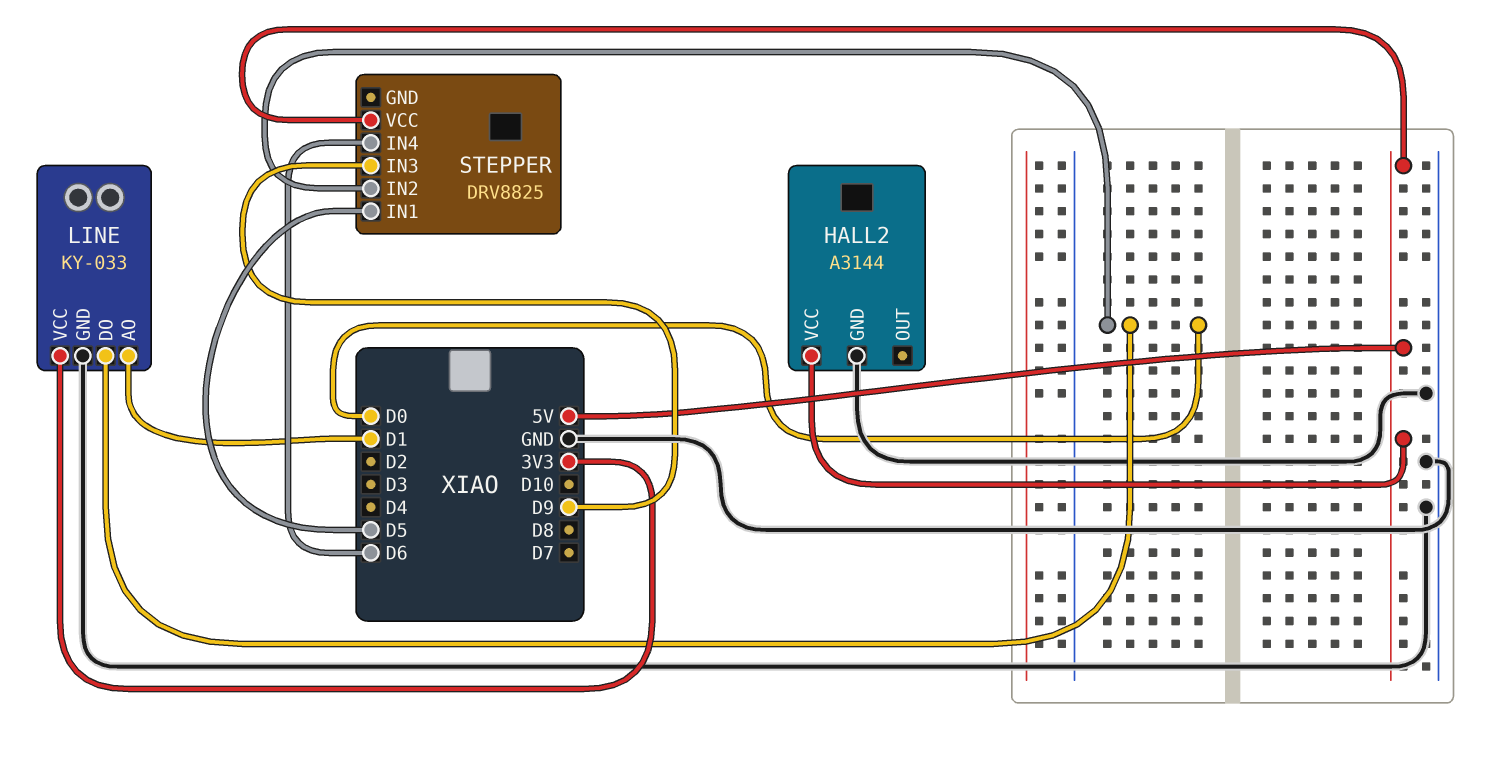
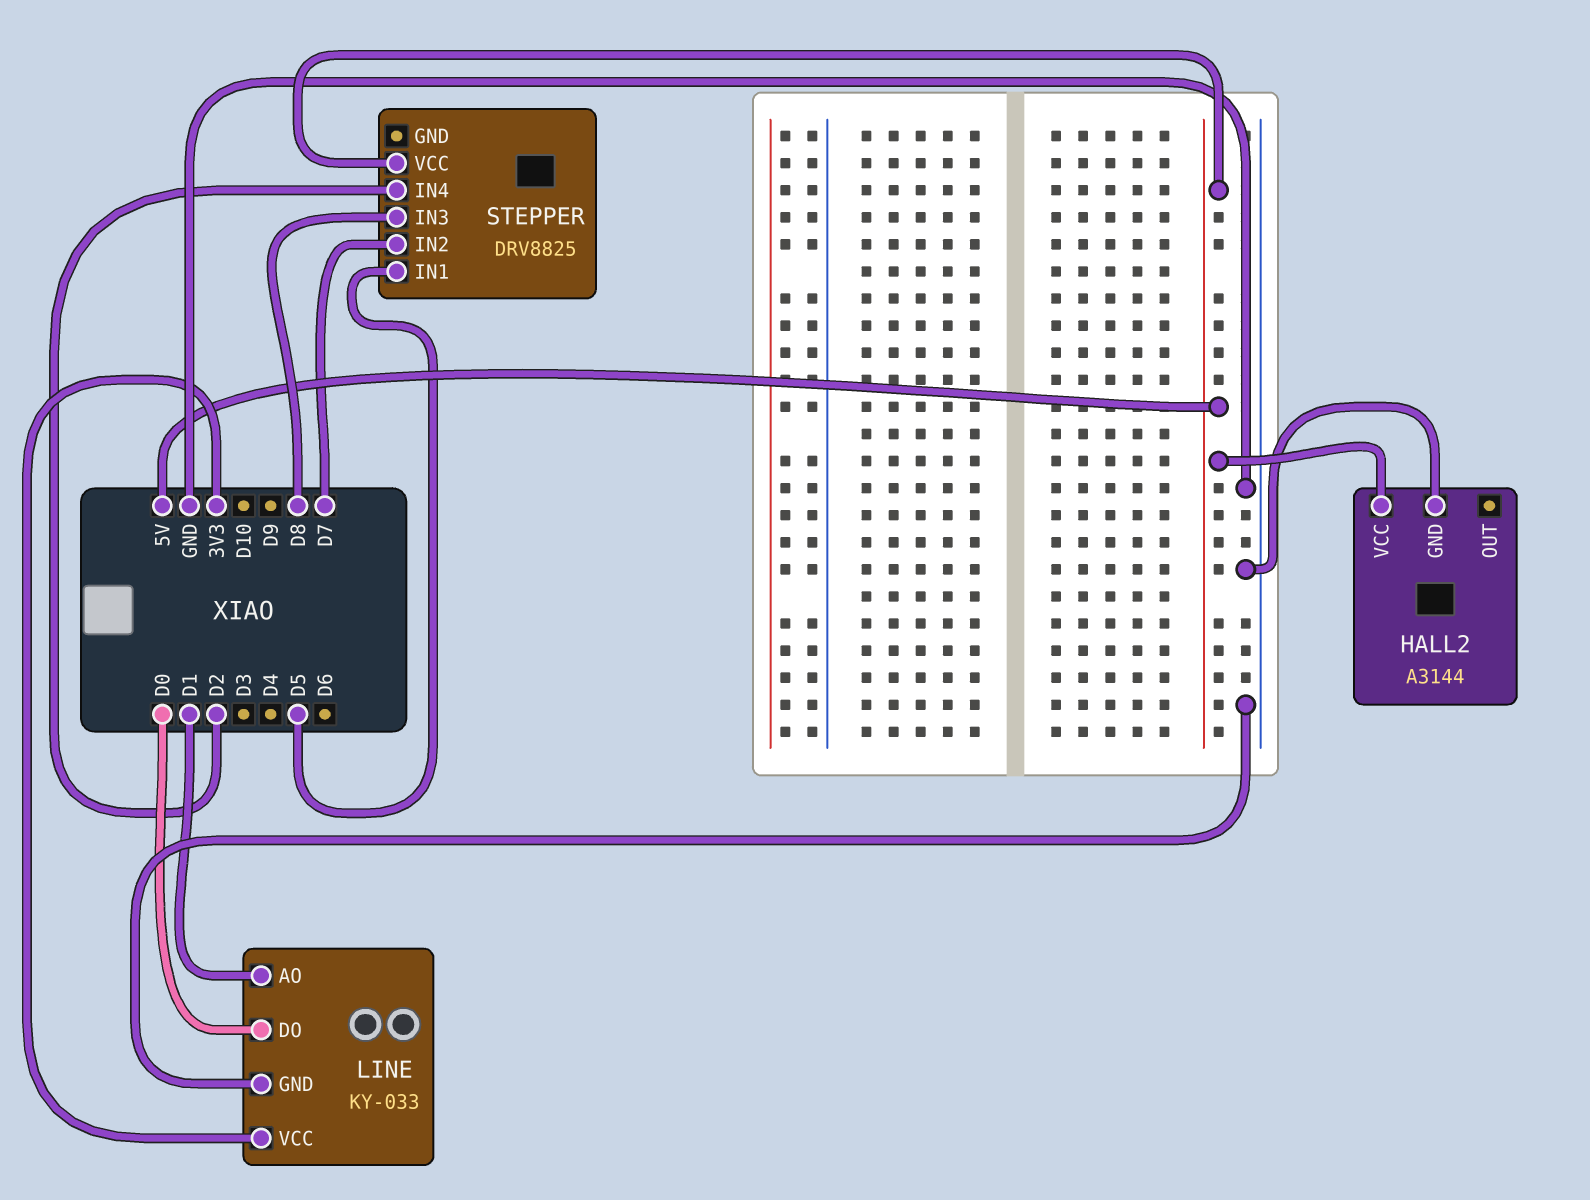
STEPPER pin IN2: D0 -> D7
STEPPER pin IN3: D9 -> D8
STEPPER pin IN4: D6 -> D2

